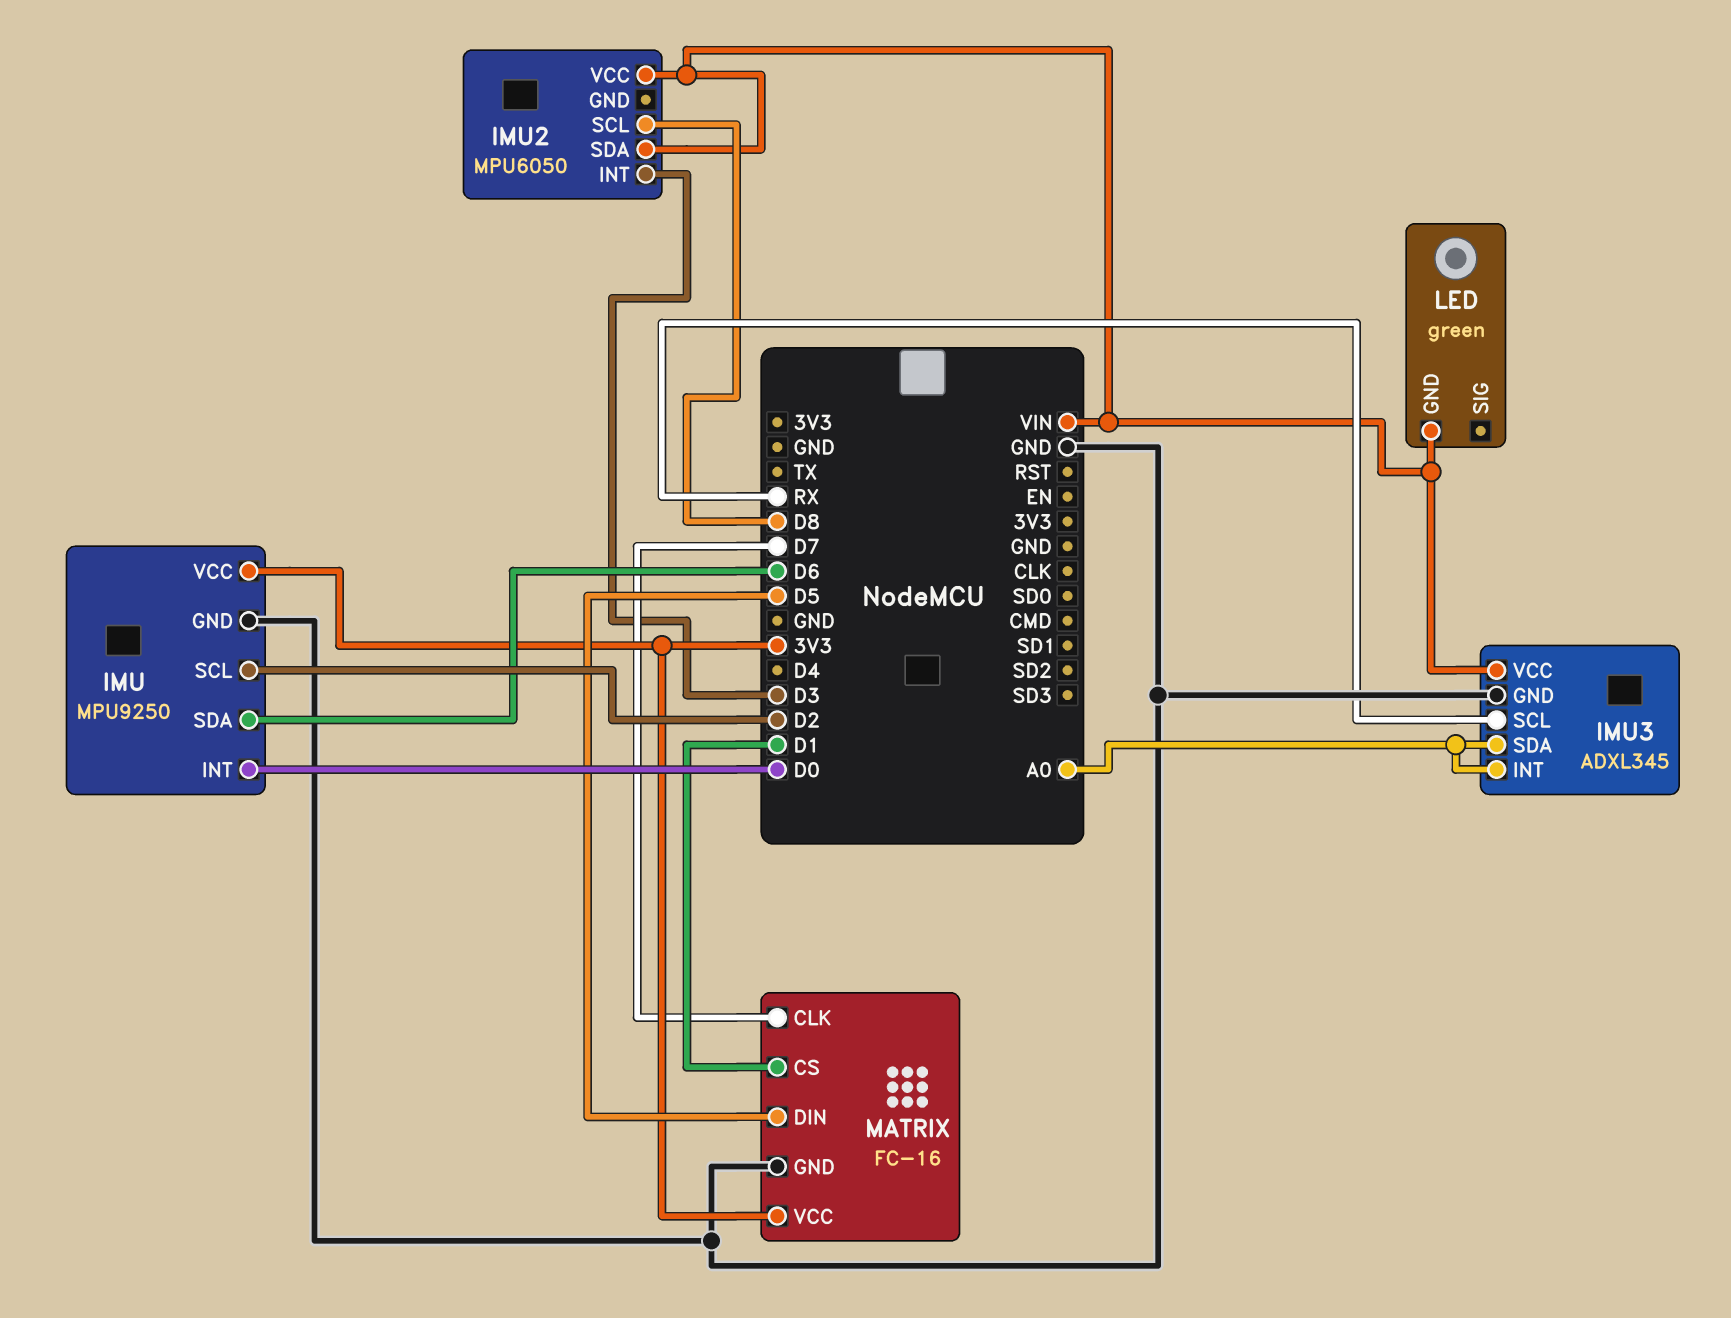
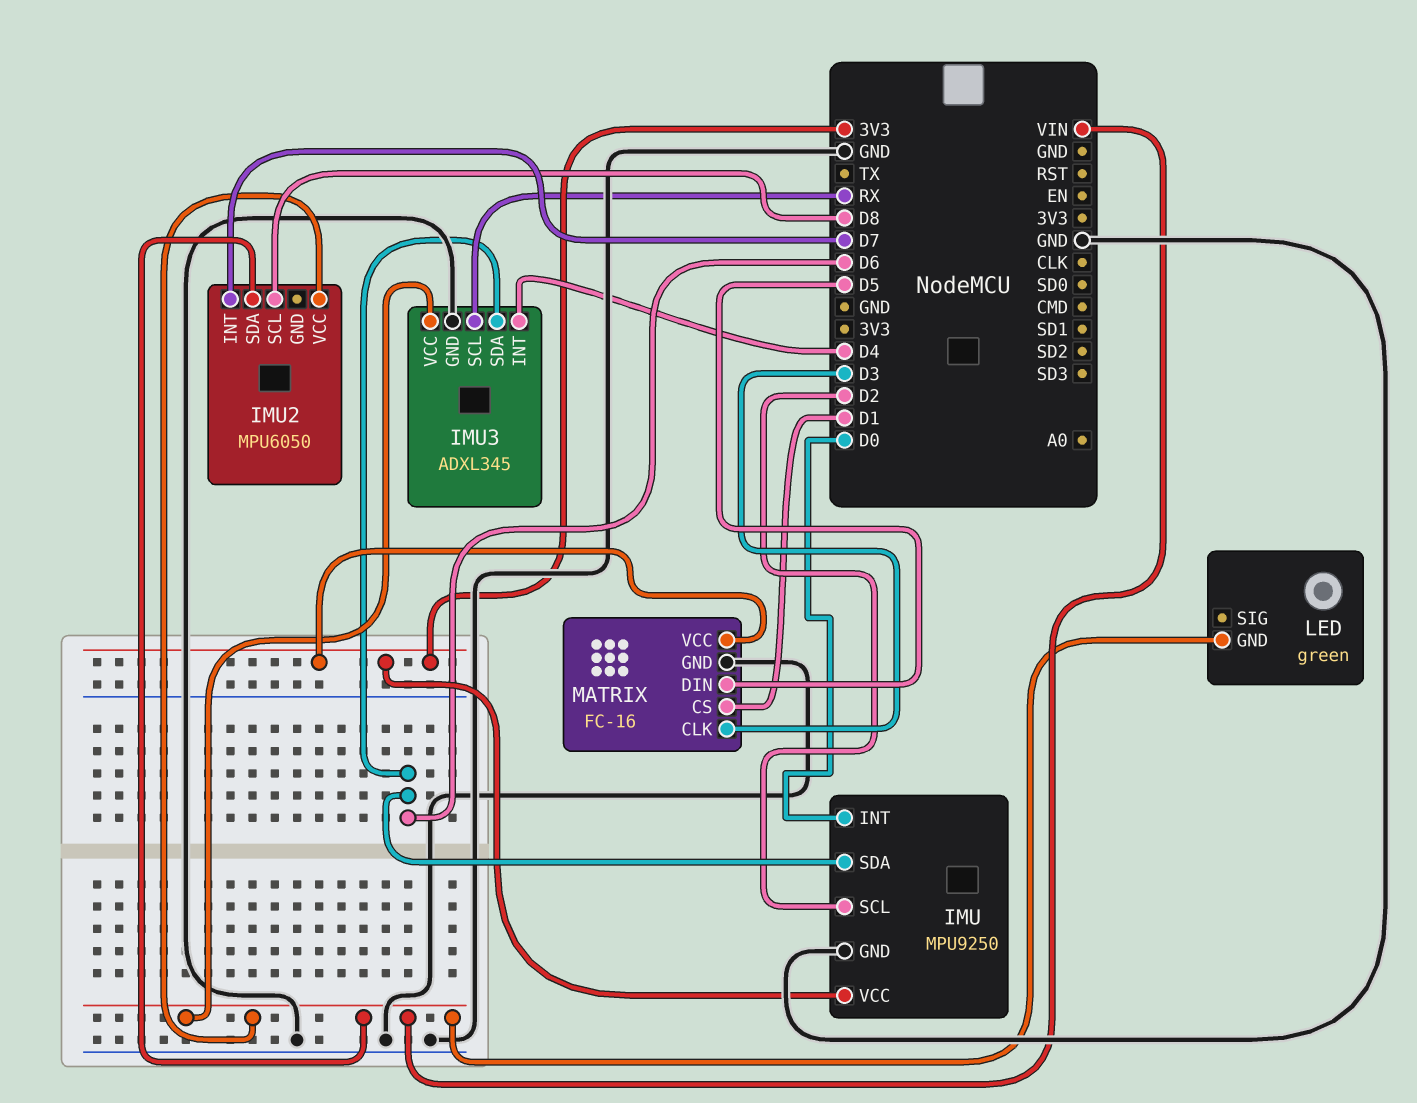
IMU2 pin INT: D3 -> D7
IMU3 pin INT: A0 -> D4
IMU3 pin SDA: A0 -> D6
MATRIX pin CLK: D7 -> D3

